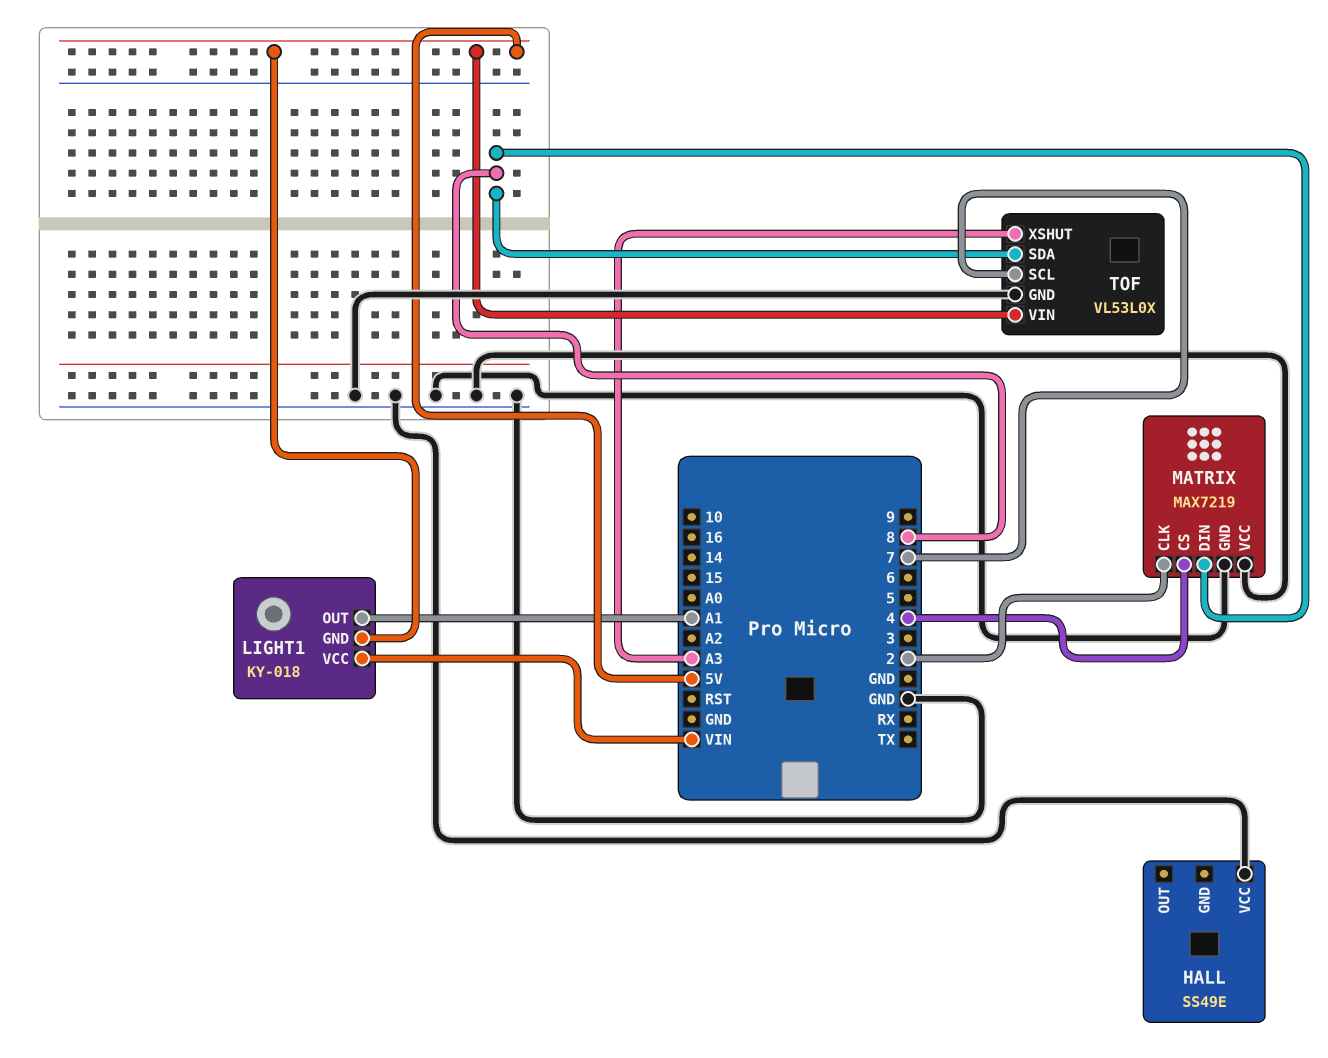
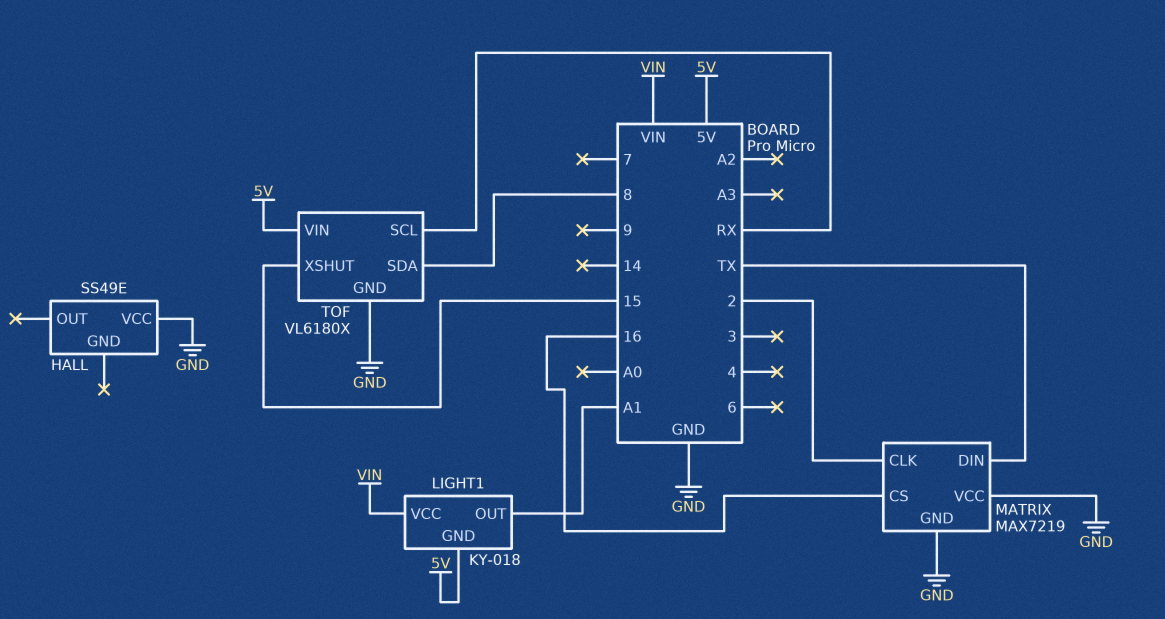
MATRIX pin CS: 4 -> 16
MATRIX pin DIN: 8 -> TX
TOF: VL53L0X -> VL6180X
TOF pin SCL: 7 -> RX
TOF pin XSHUT: A3 -> 15

